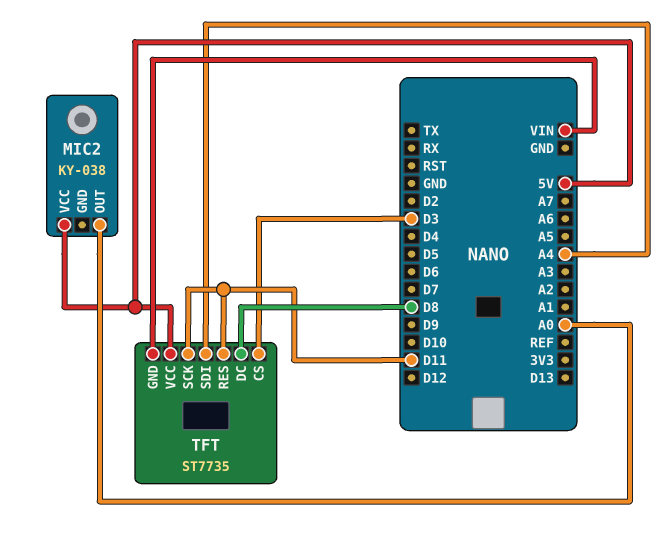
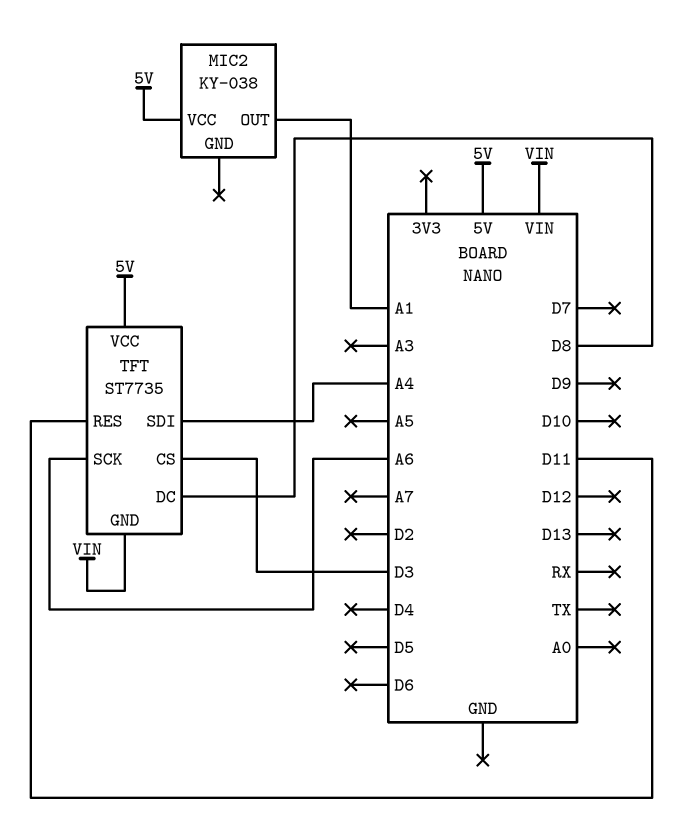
MIC2 pin OUT: A0 -> A1
TFT pin SCK: D11 -> A6

